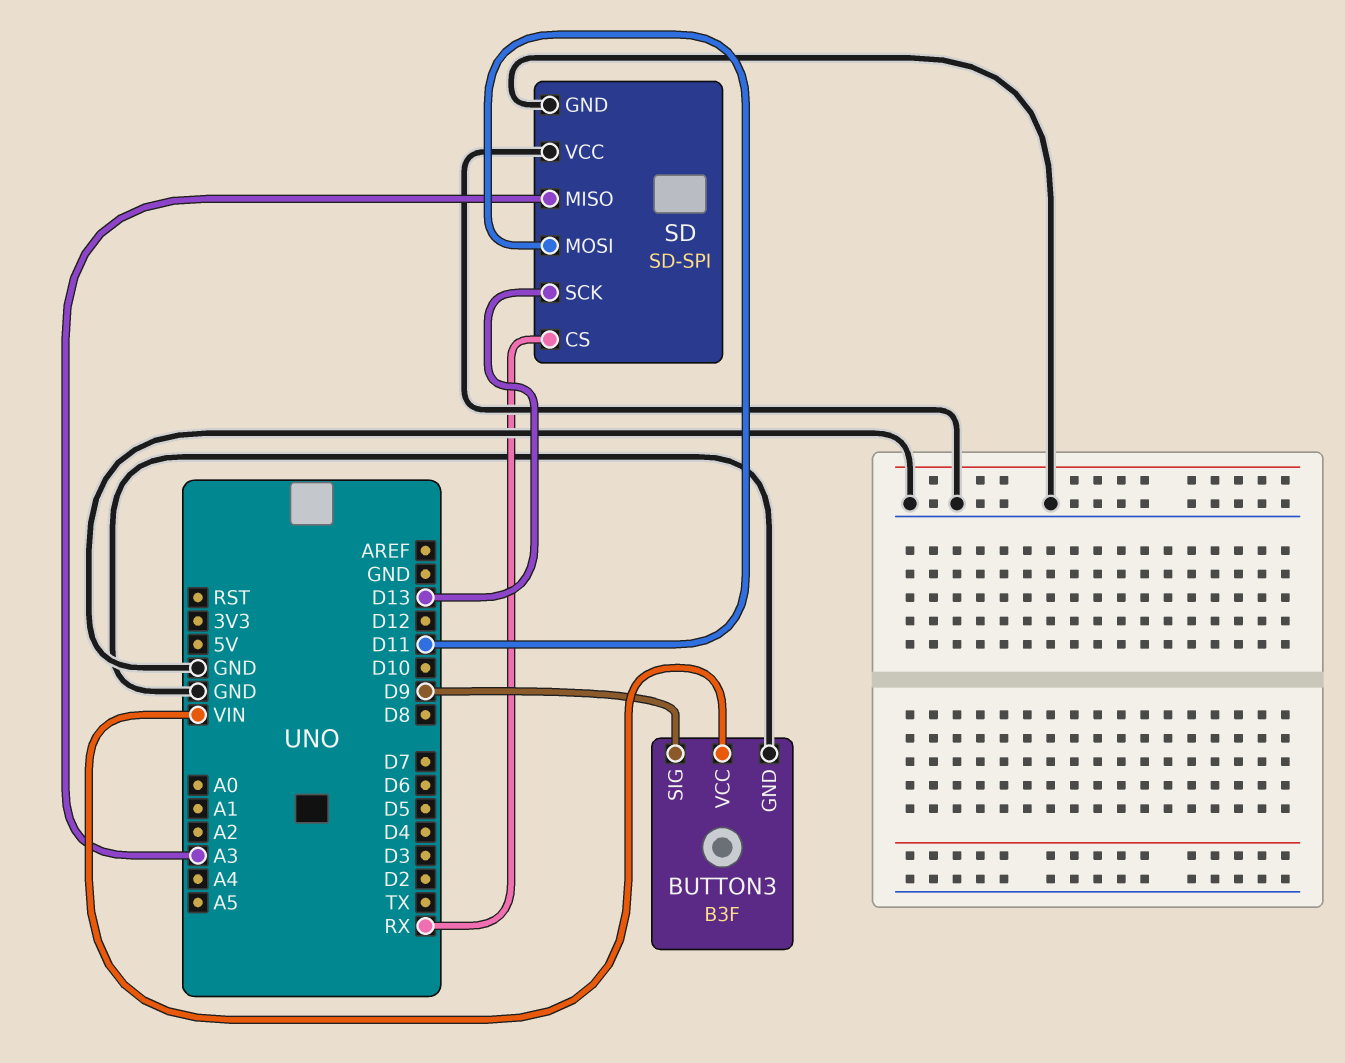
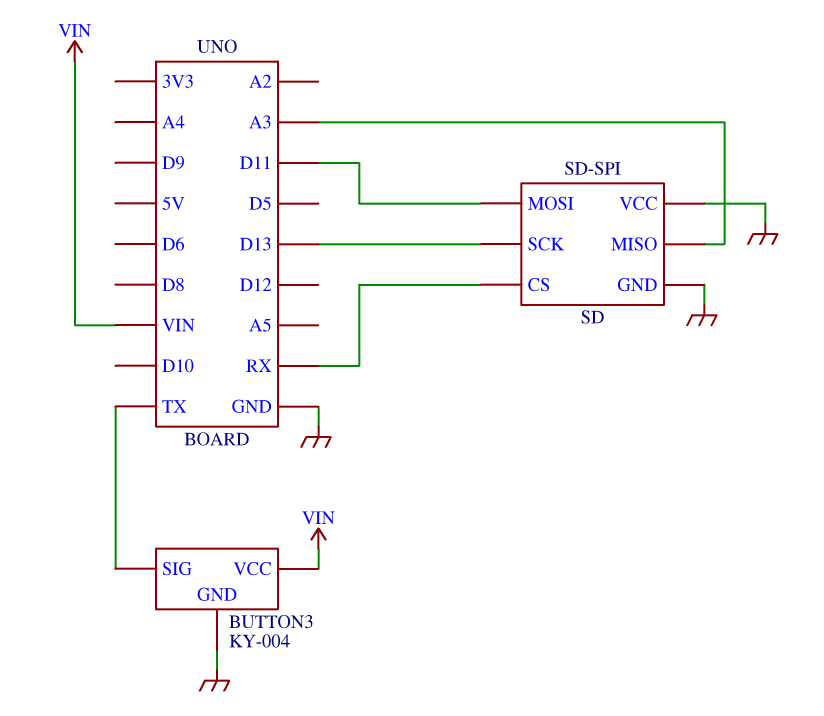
BUTTON3: B3F -> KY-004
BUTTON3 pin SIG: D9 -> TX

